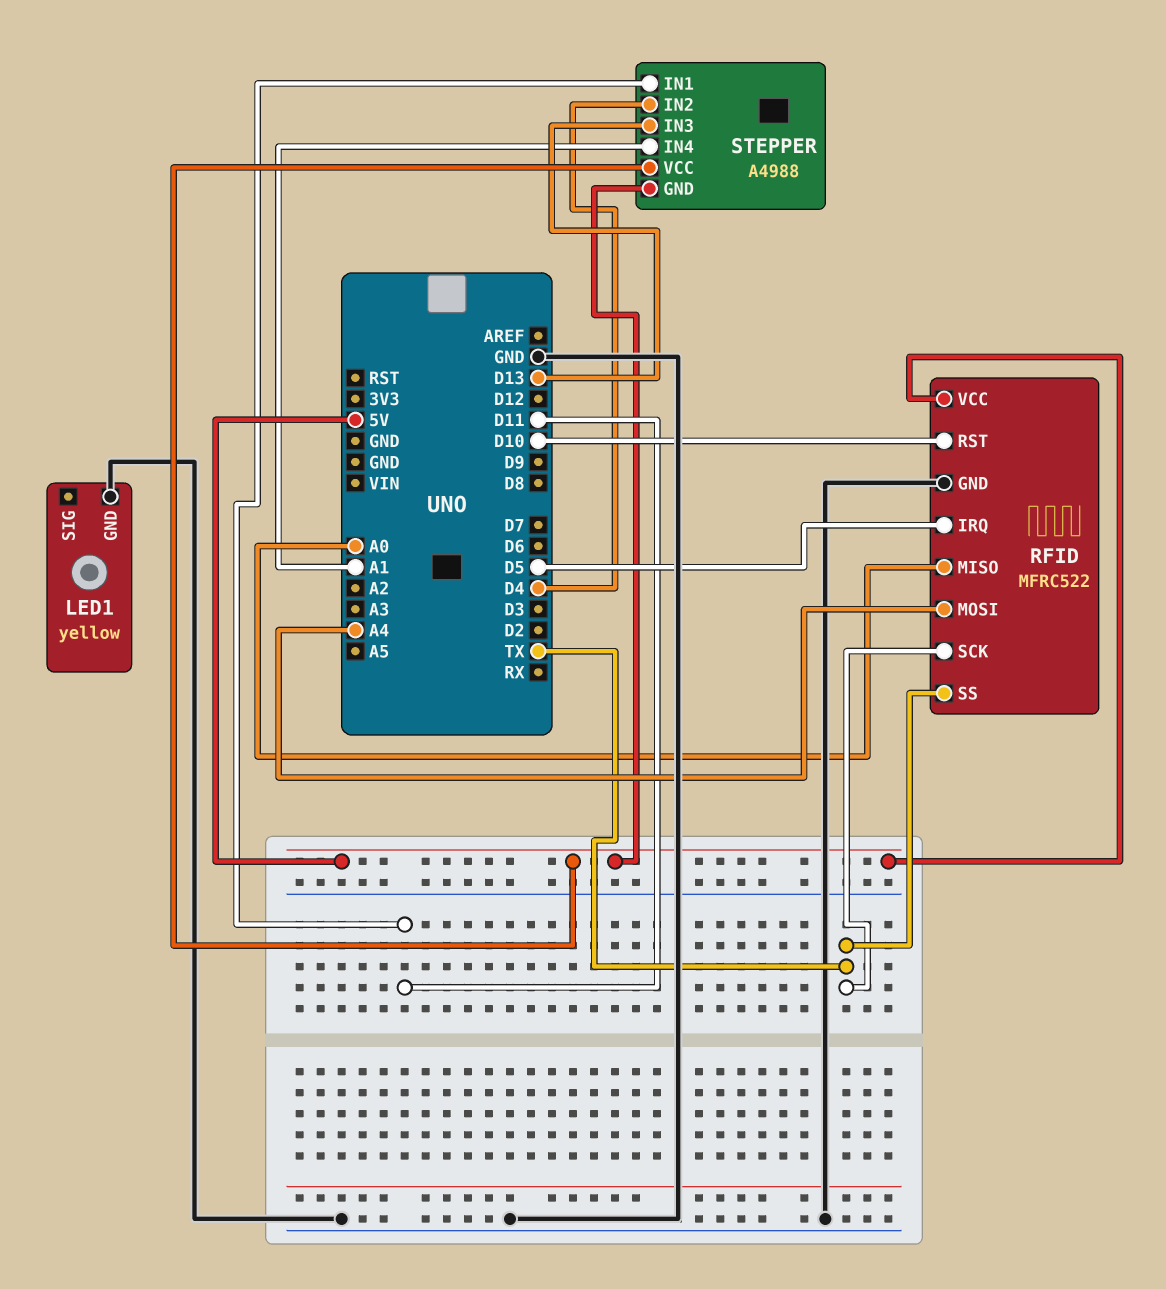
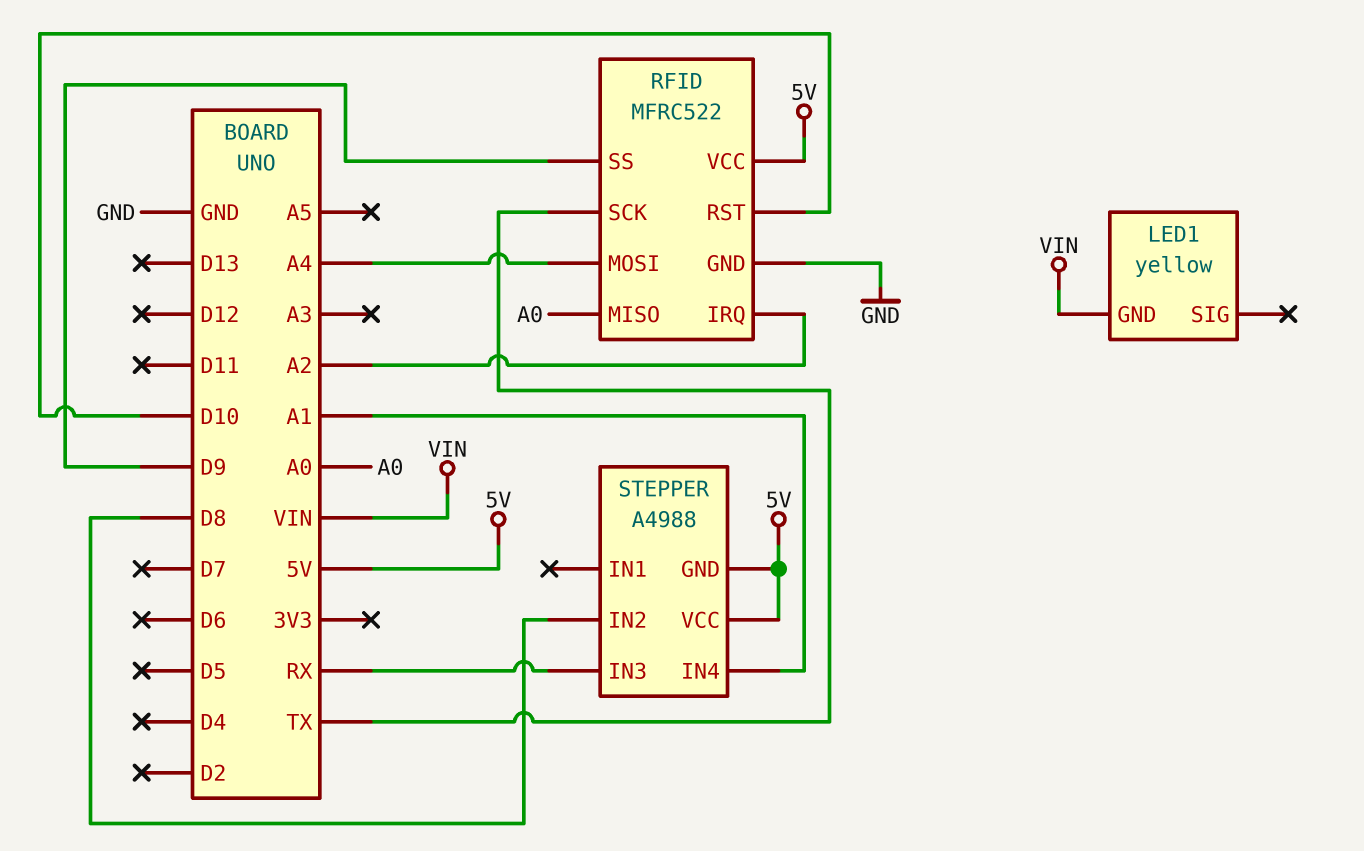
LED1 pin GND: GND -> VIN
RFID pin IRQ: D5 -> A2
RFID pin SS: TX -> D9
STEPPER pin IN1: D11 -> none
STEPPER pin IN2: D4 -> D8
STEPPER pin IN3: D13 -> RX

